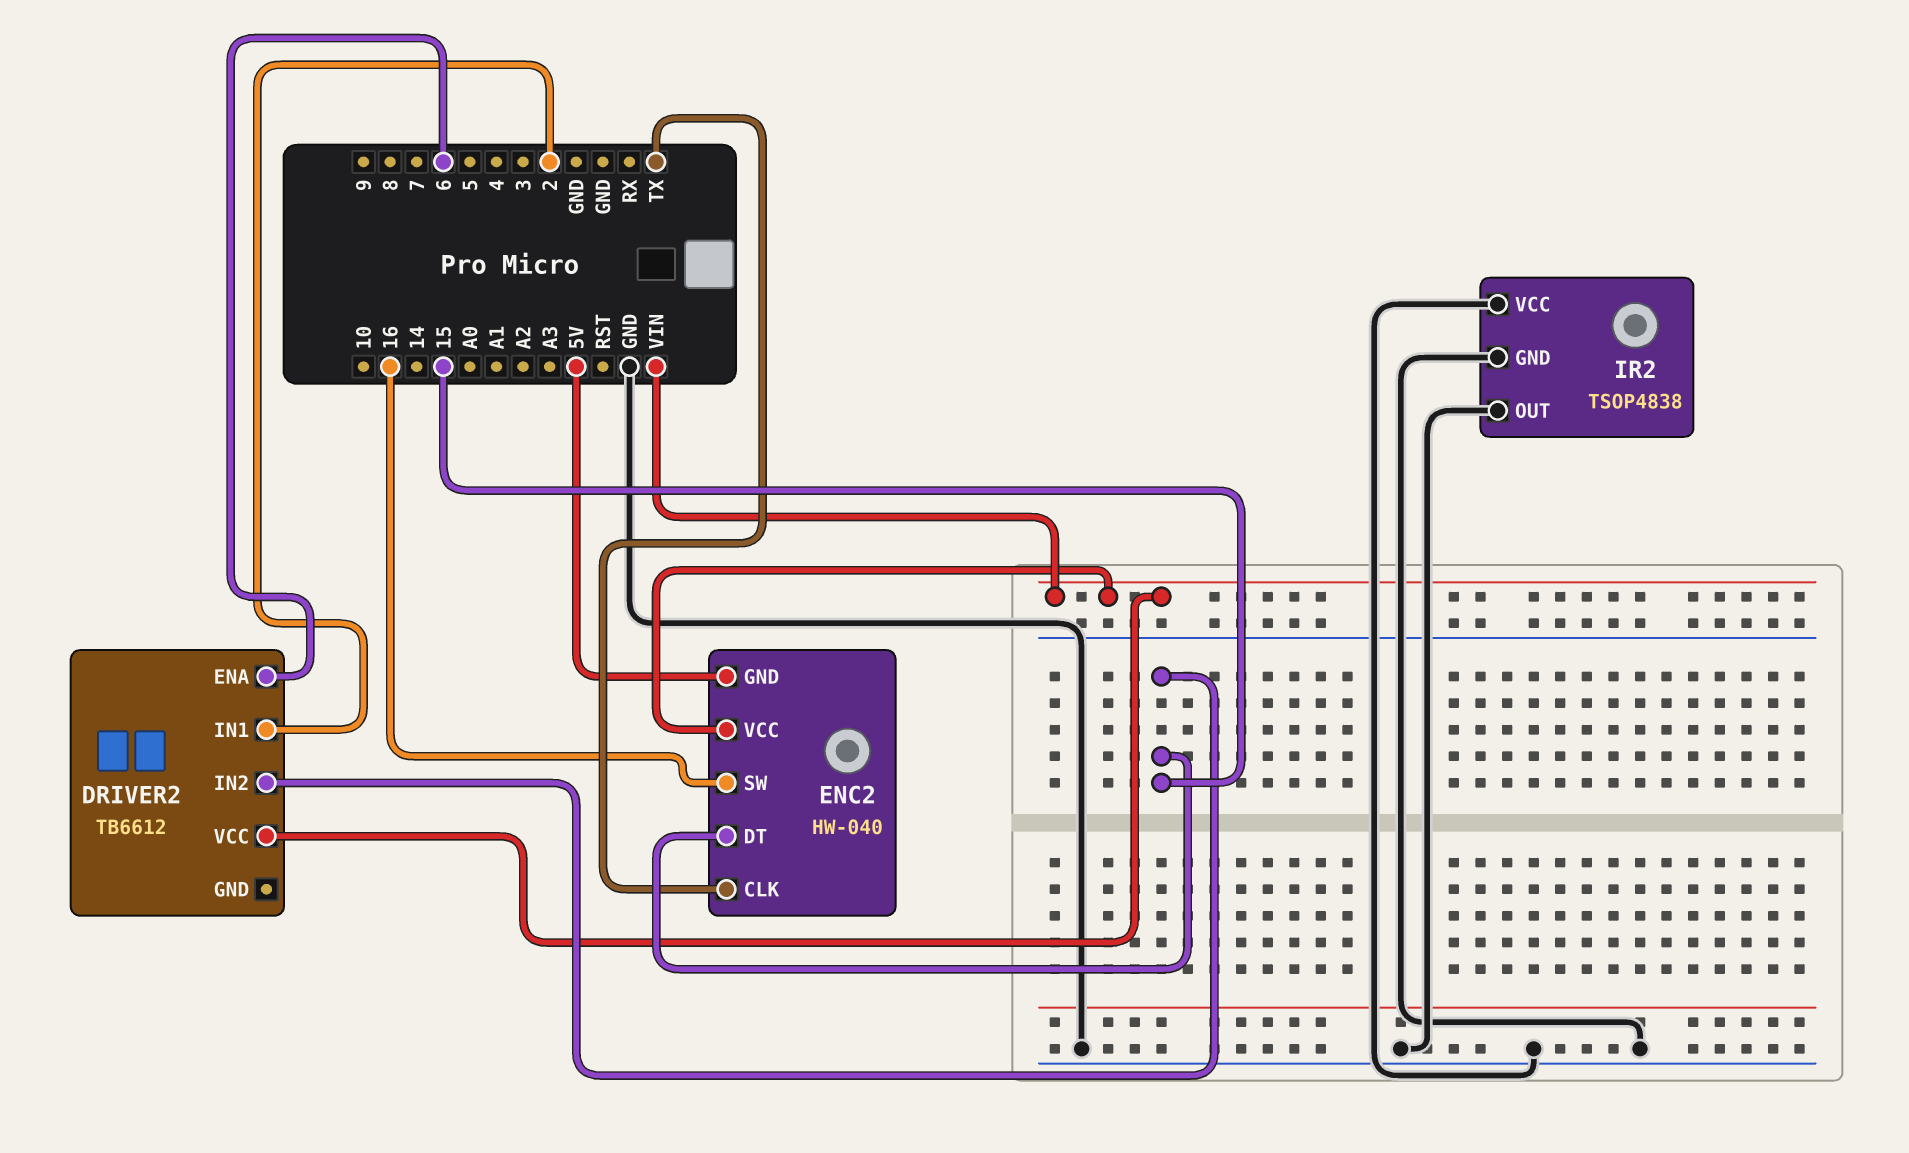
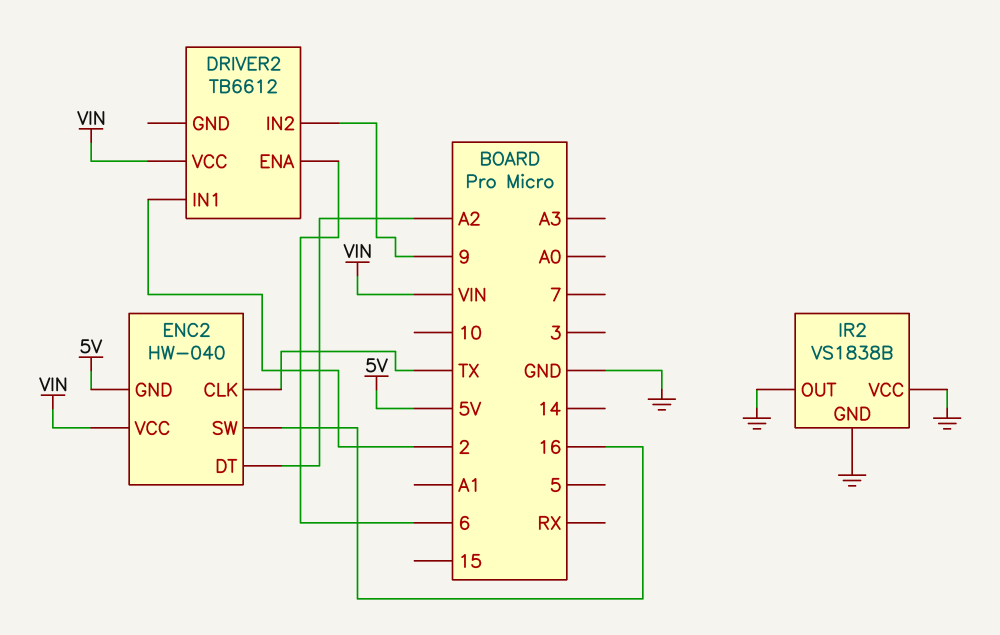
DRIVER2 pin IN2: 15 -> 9
ENC2 pin DT: 15 -> A2
IR2: TSOP4838 -> VS1838B

